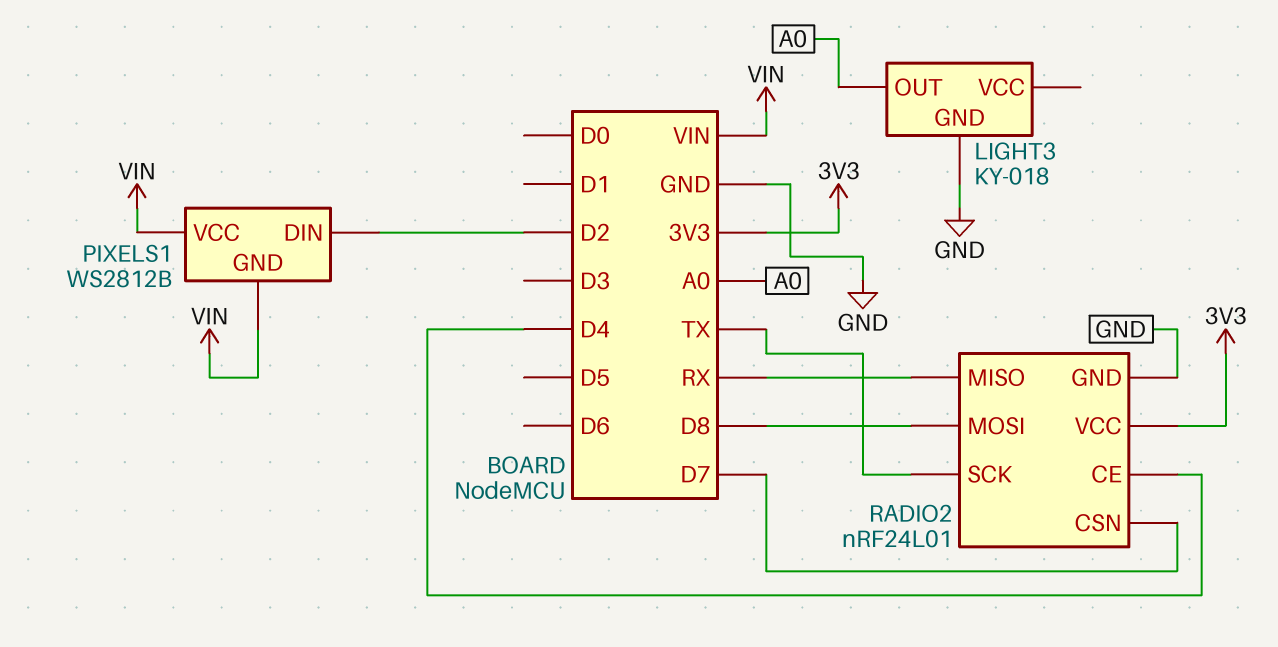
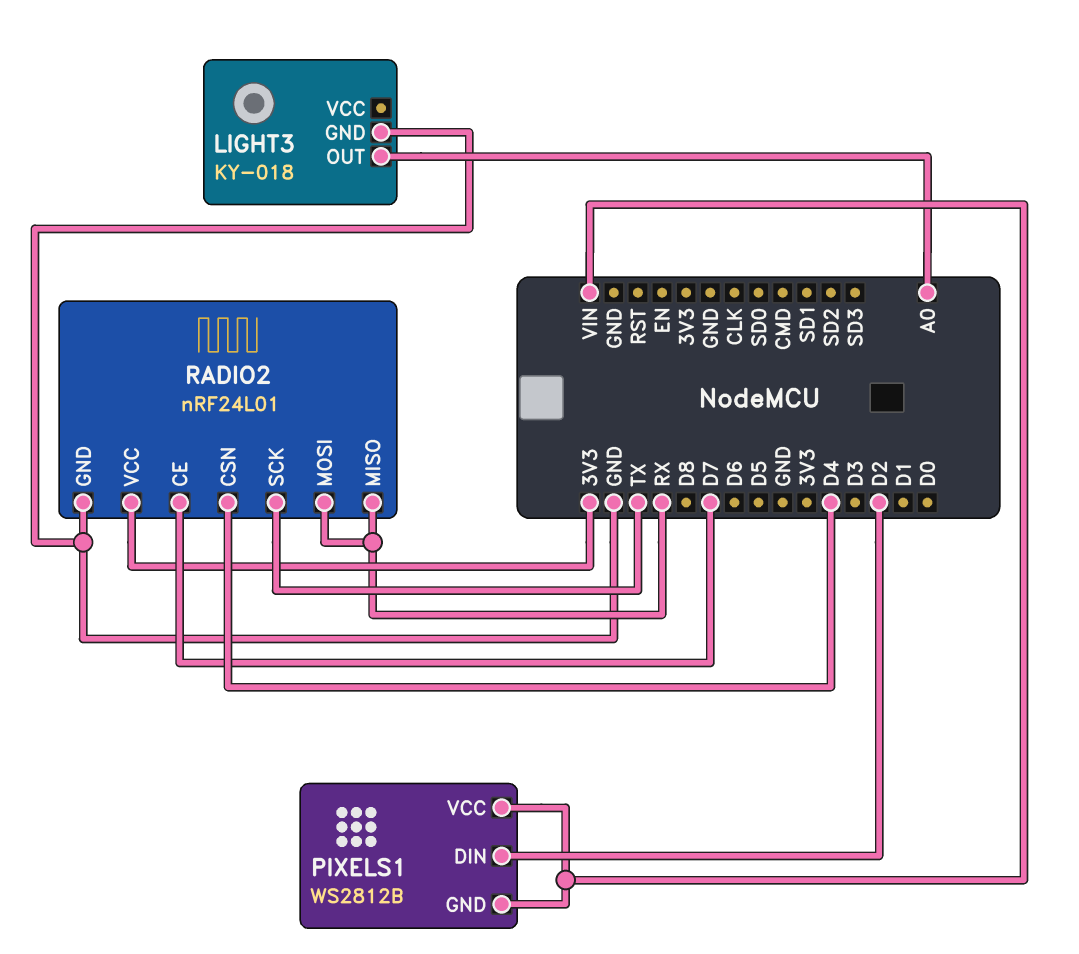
RADIO2 pin CE: D4 -> D7
RADIO2 pin CSN: D7 -> D4
RADIO2 pin MOSI: D8 -> RX

